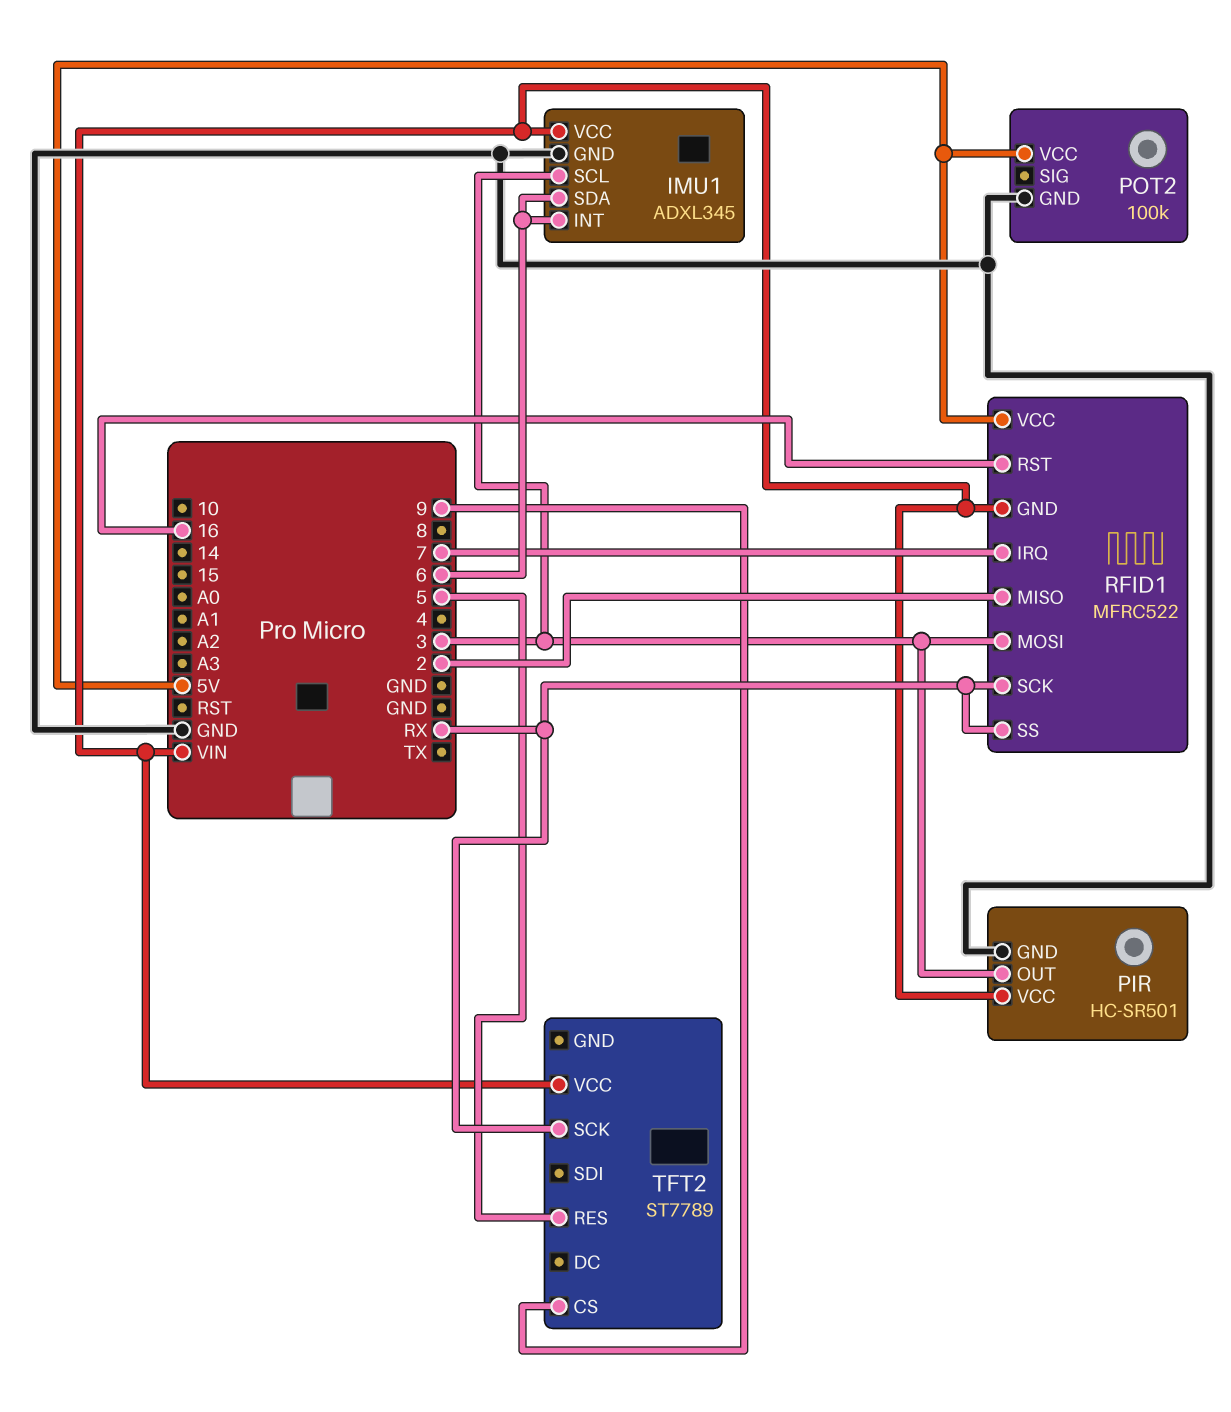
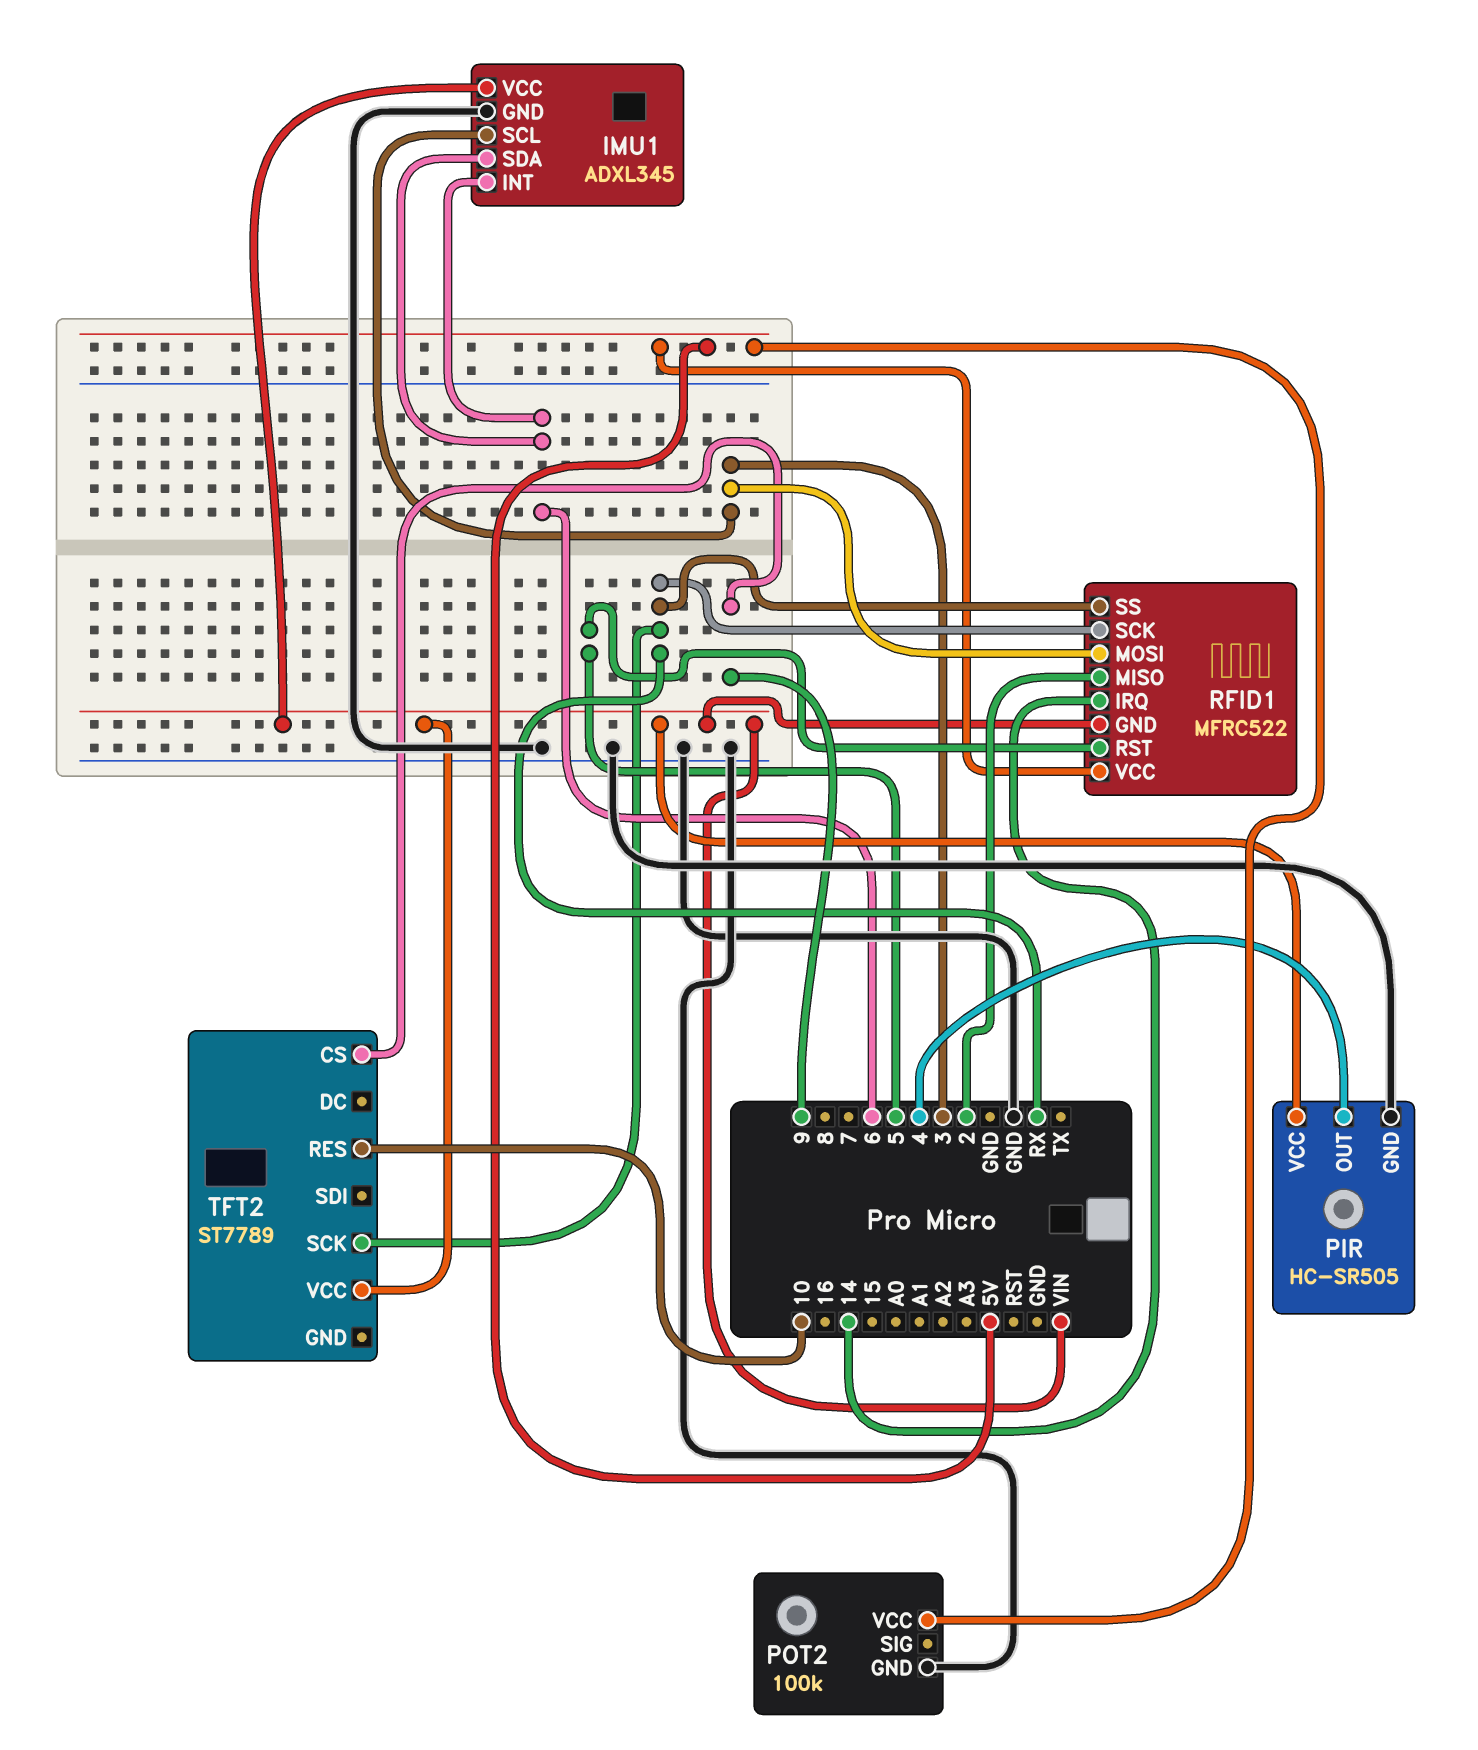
PIR: HC-SR501 -> HC-SR505
PIR pin OUT: 3 -> 4
RFID1 pin IRQ: 7 -> 14
RFID1 pin RST: 16 -> 5
TFT2 pin RES: 5 -> 10

